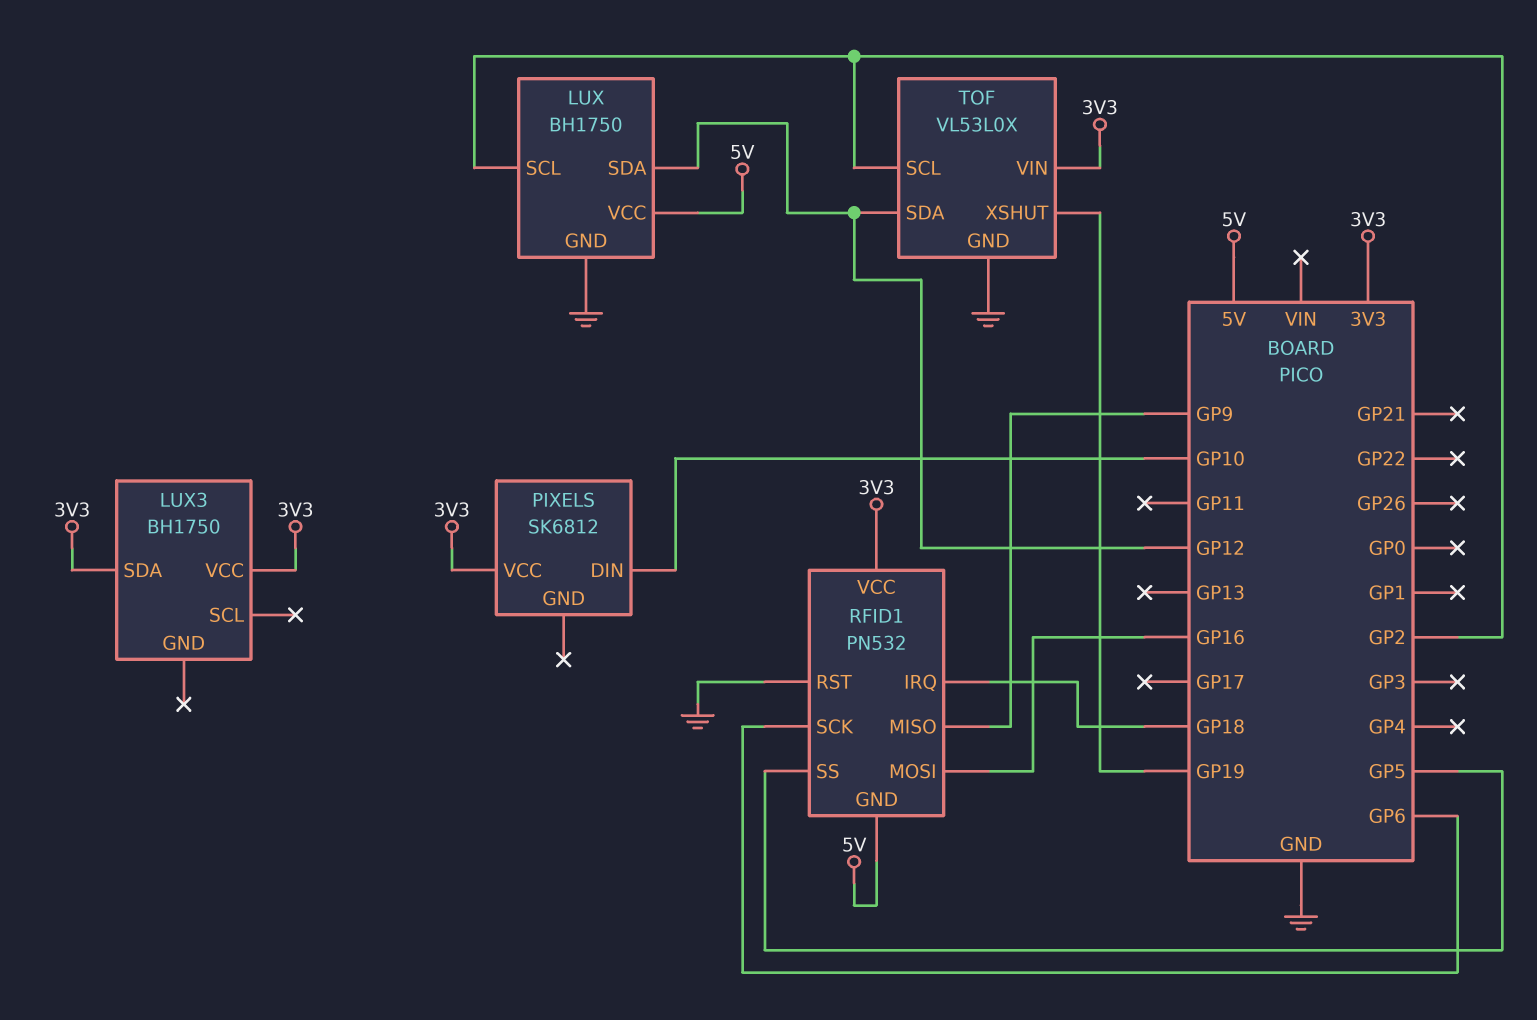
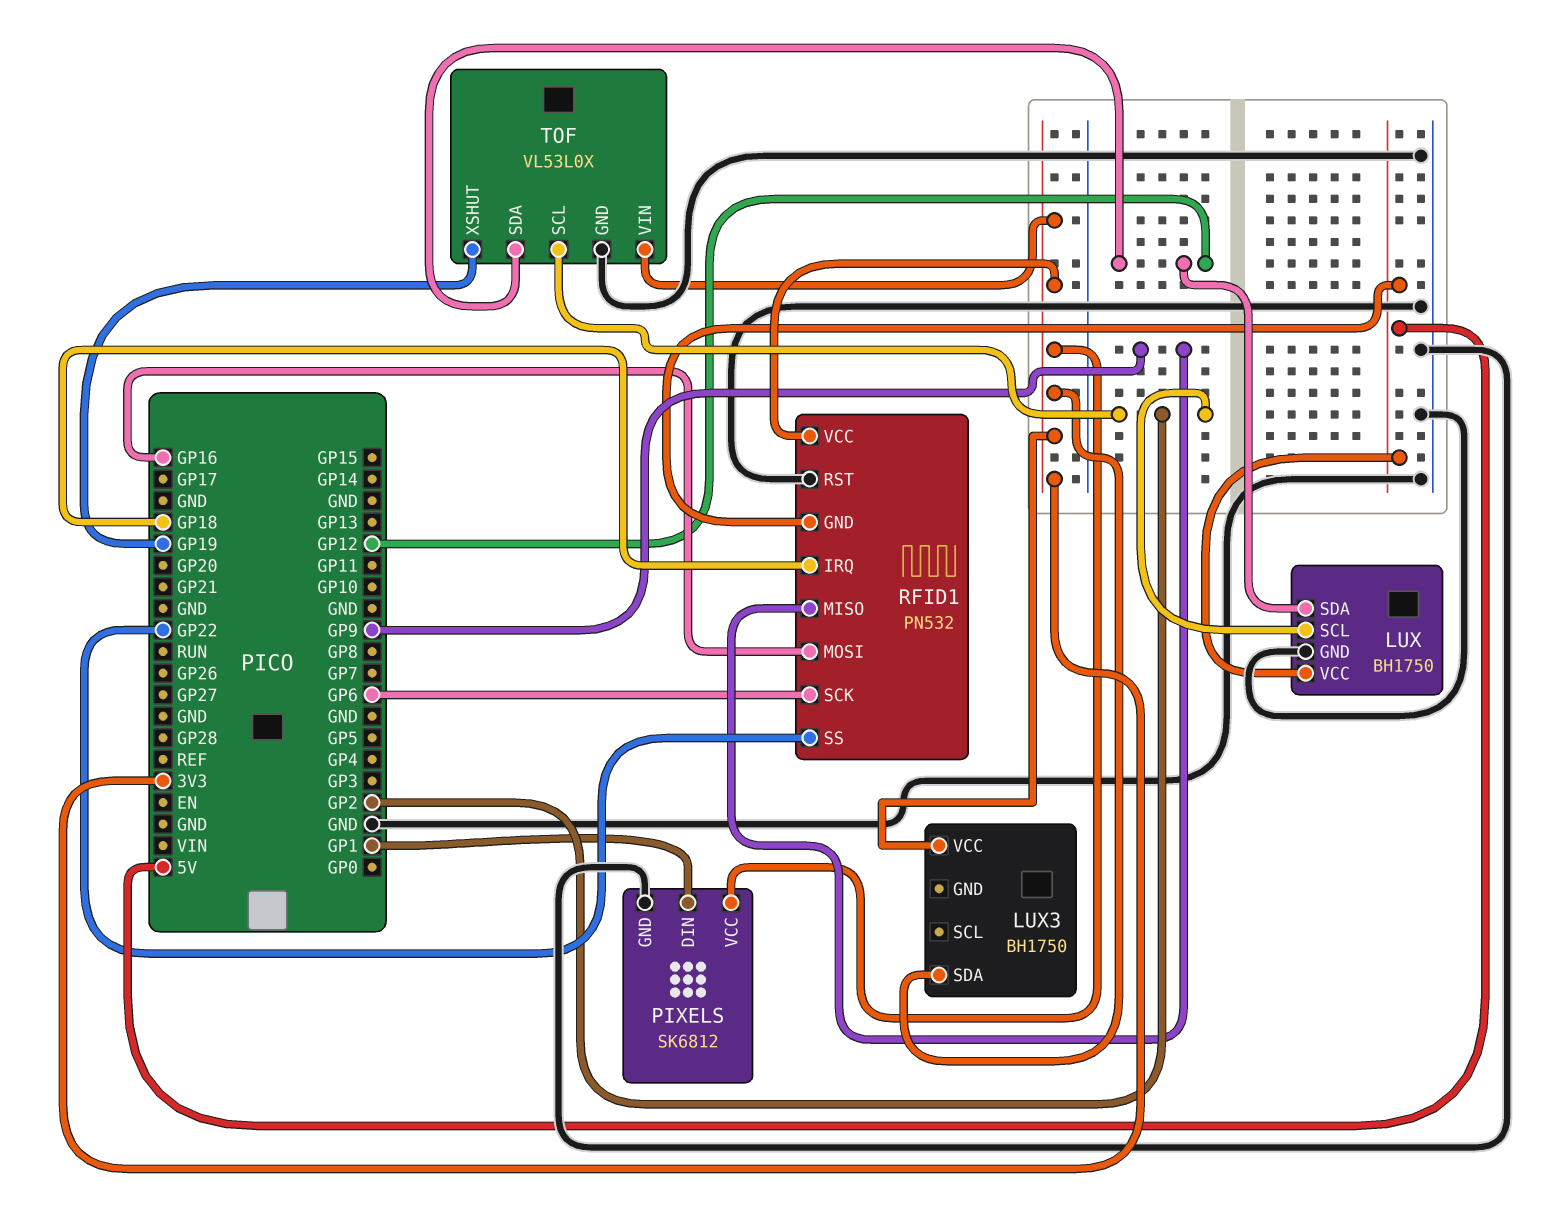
PIXELS pin DIN: GP10 -> GP1
PIXELS pin GND: none -> GND
RFID1 pin SS: GP5 -> GP22

